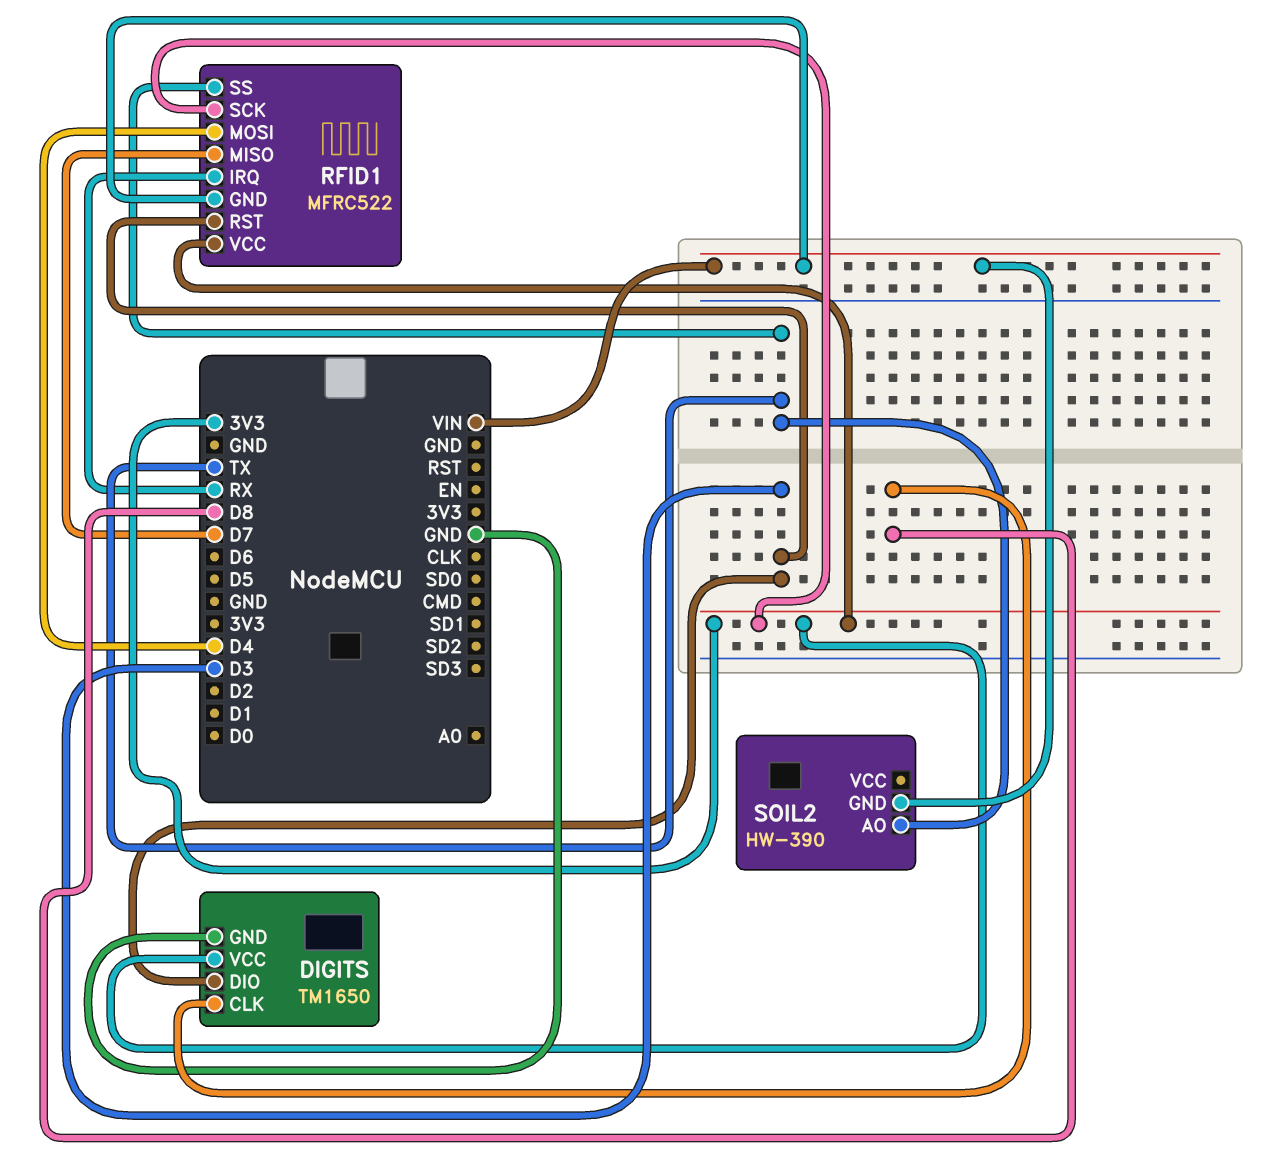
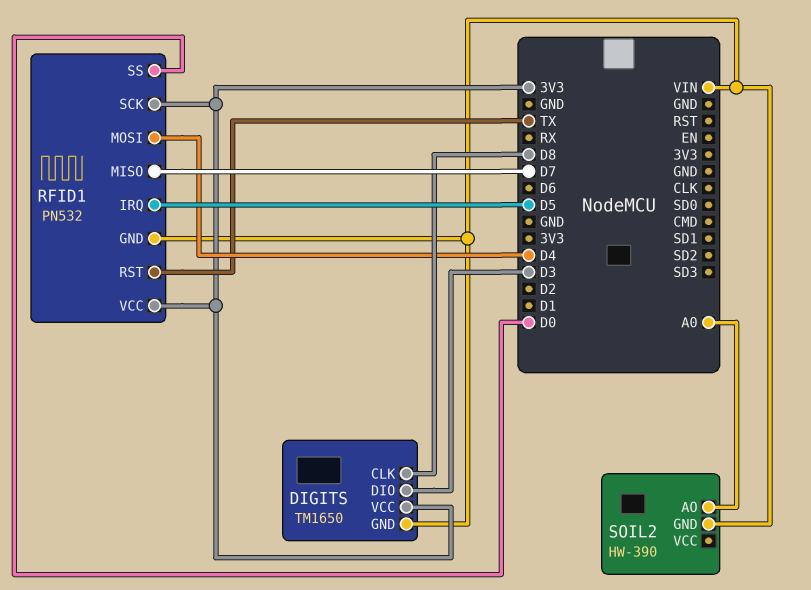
DIGITS pin GND: GND -> VIN
RFID1: MFRC522 -> PN532
RFID1 pin IRQ: RX -> D5
RFID1 pin RST: D3 -> TX
RFID1 pin SS: TX -> D0
SOIL2 pin AO: TX -> A0

